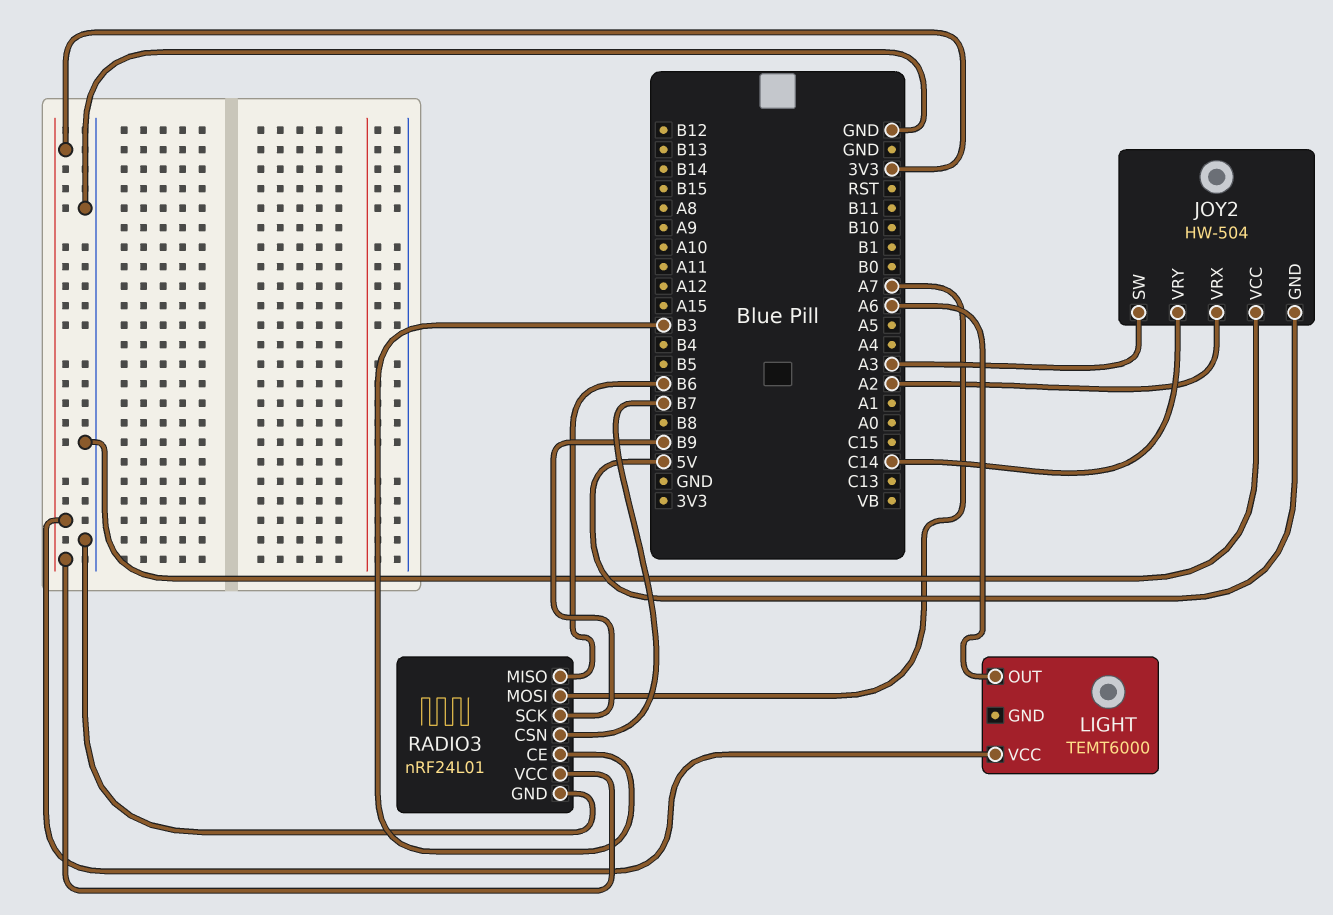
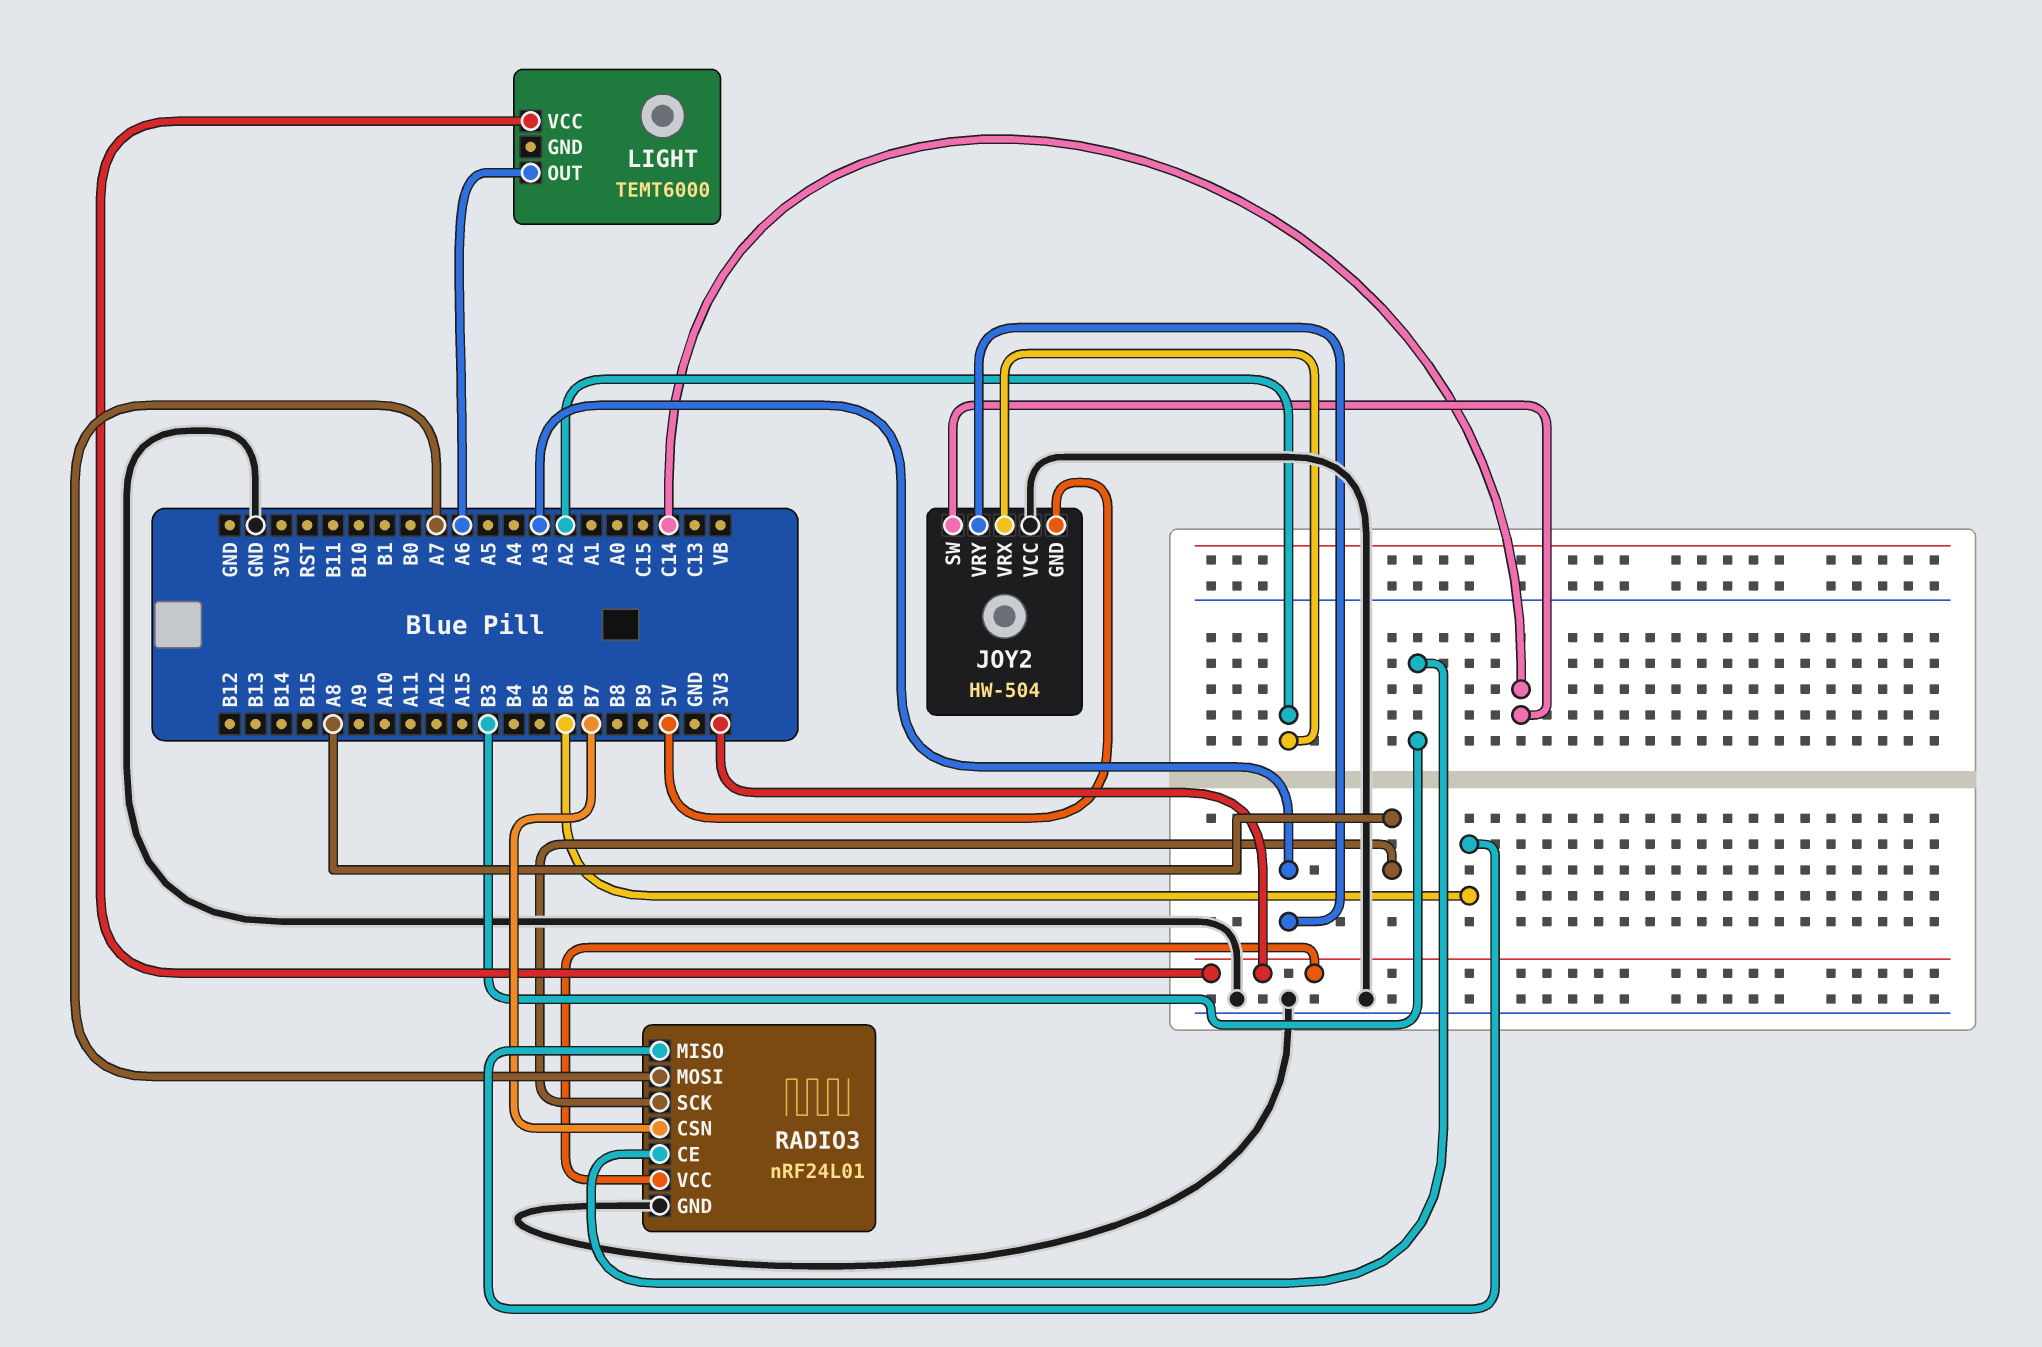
JOY2 pin SW: A3 -> C14
JOY2 pin VRY: C14 -> A3
RADIO3 pin SCK: B9 -> A8

